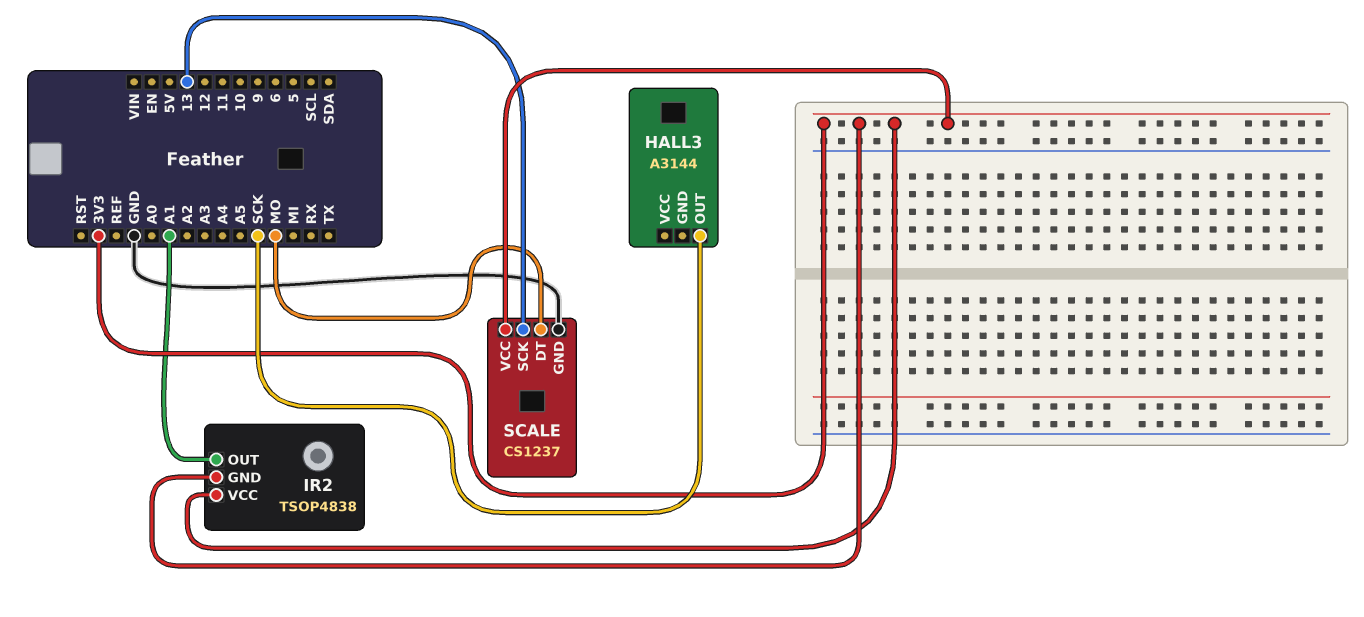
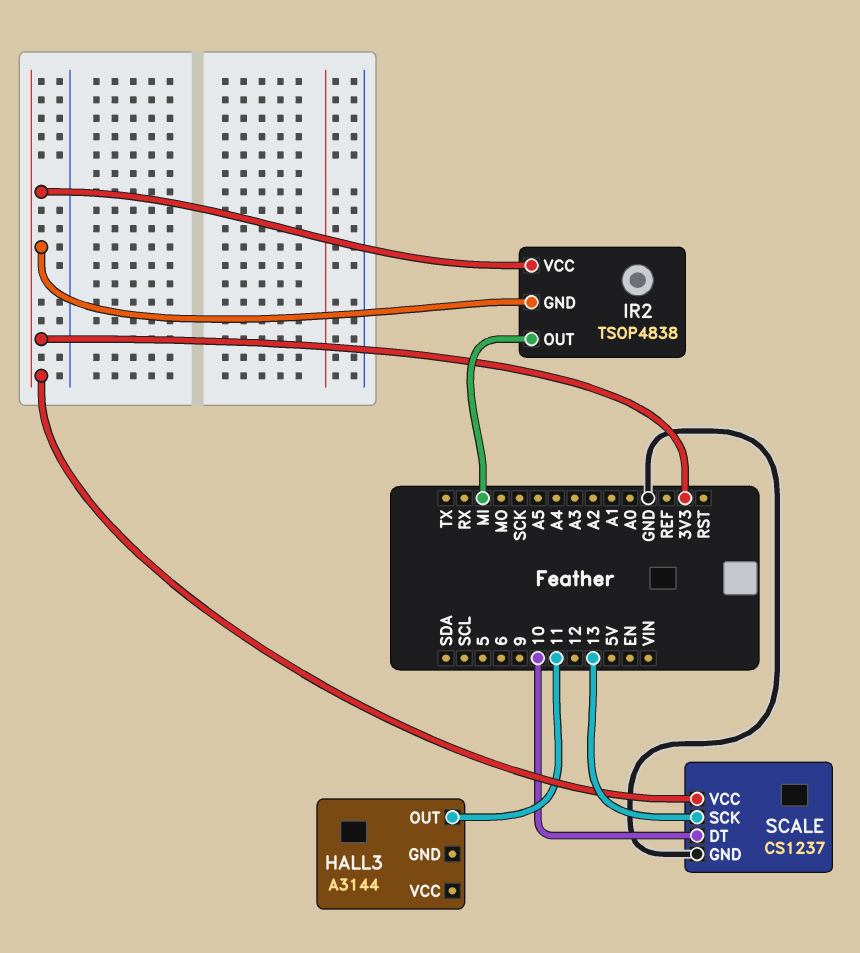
HALL3 pin OUT: SCK -> 11
IR2 pin OUT: A1 -> MI
SCALE pin DT: MO -> 10

